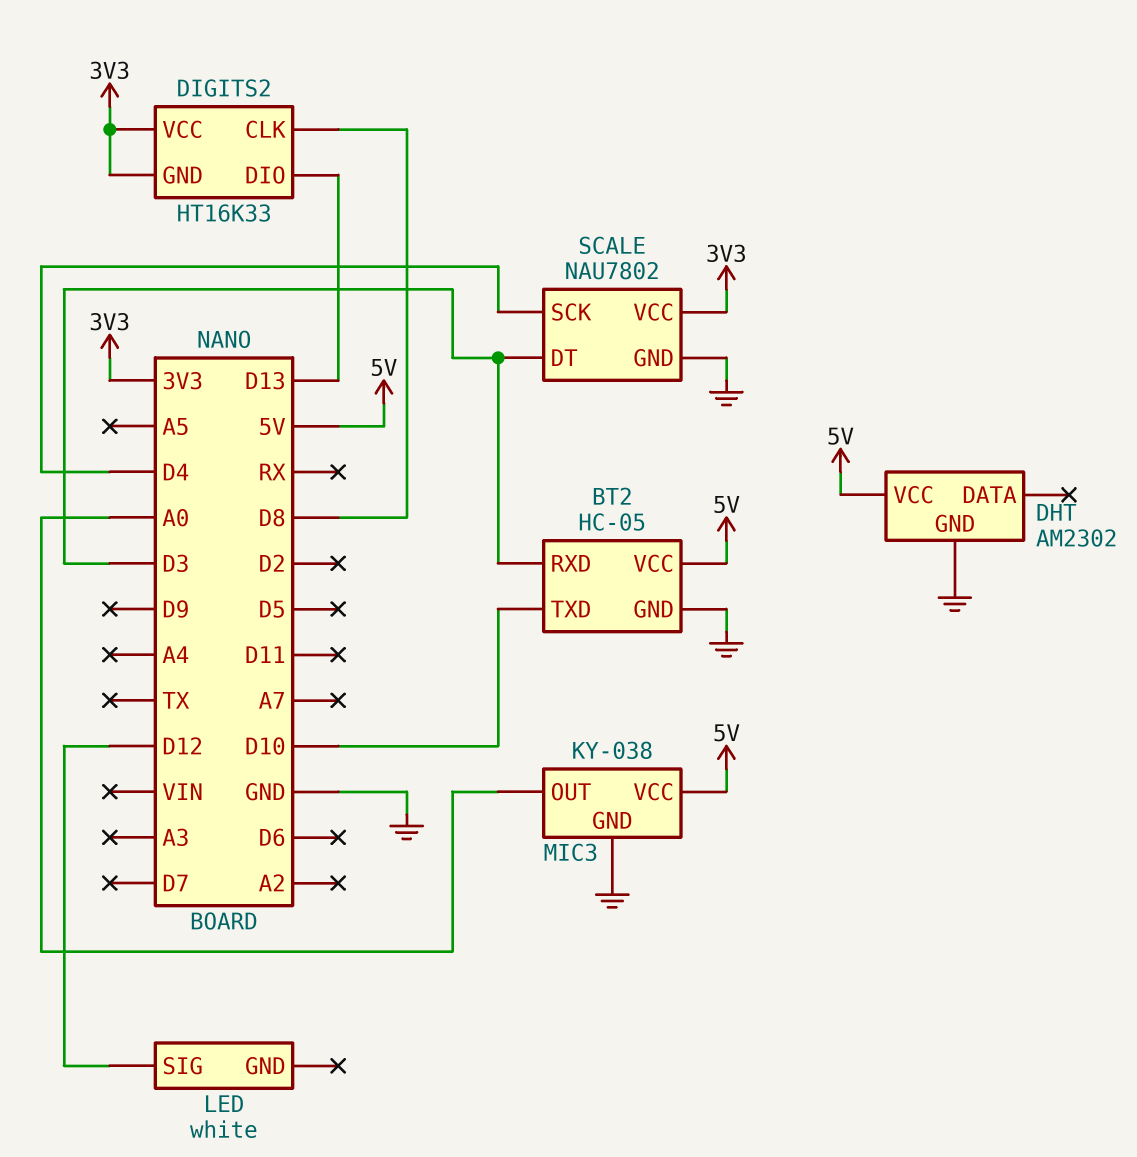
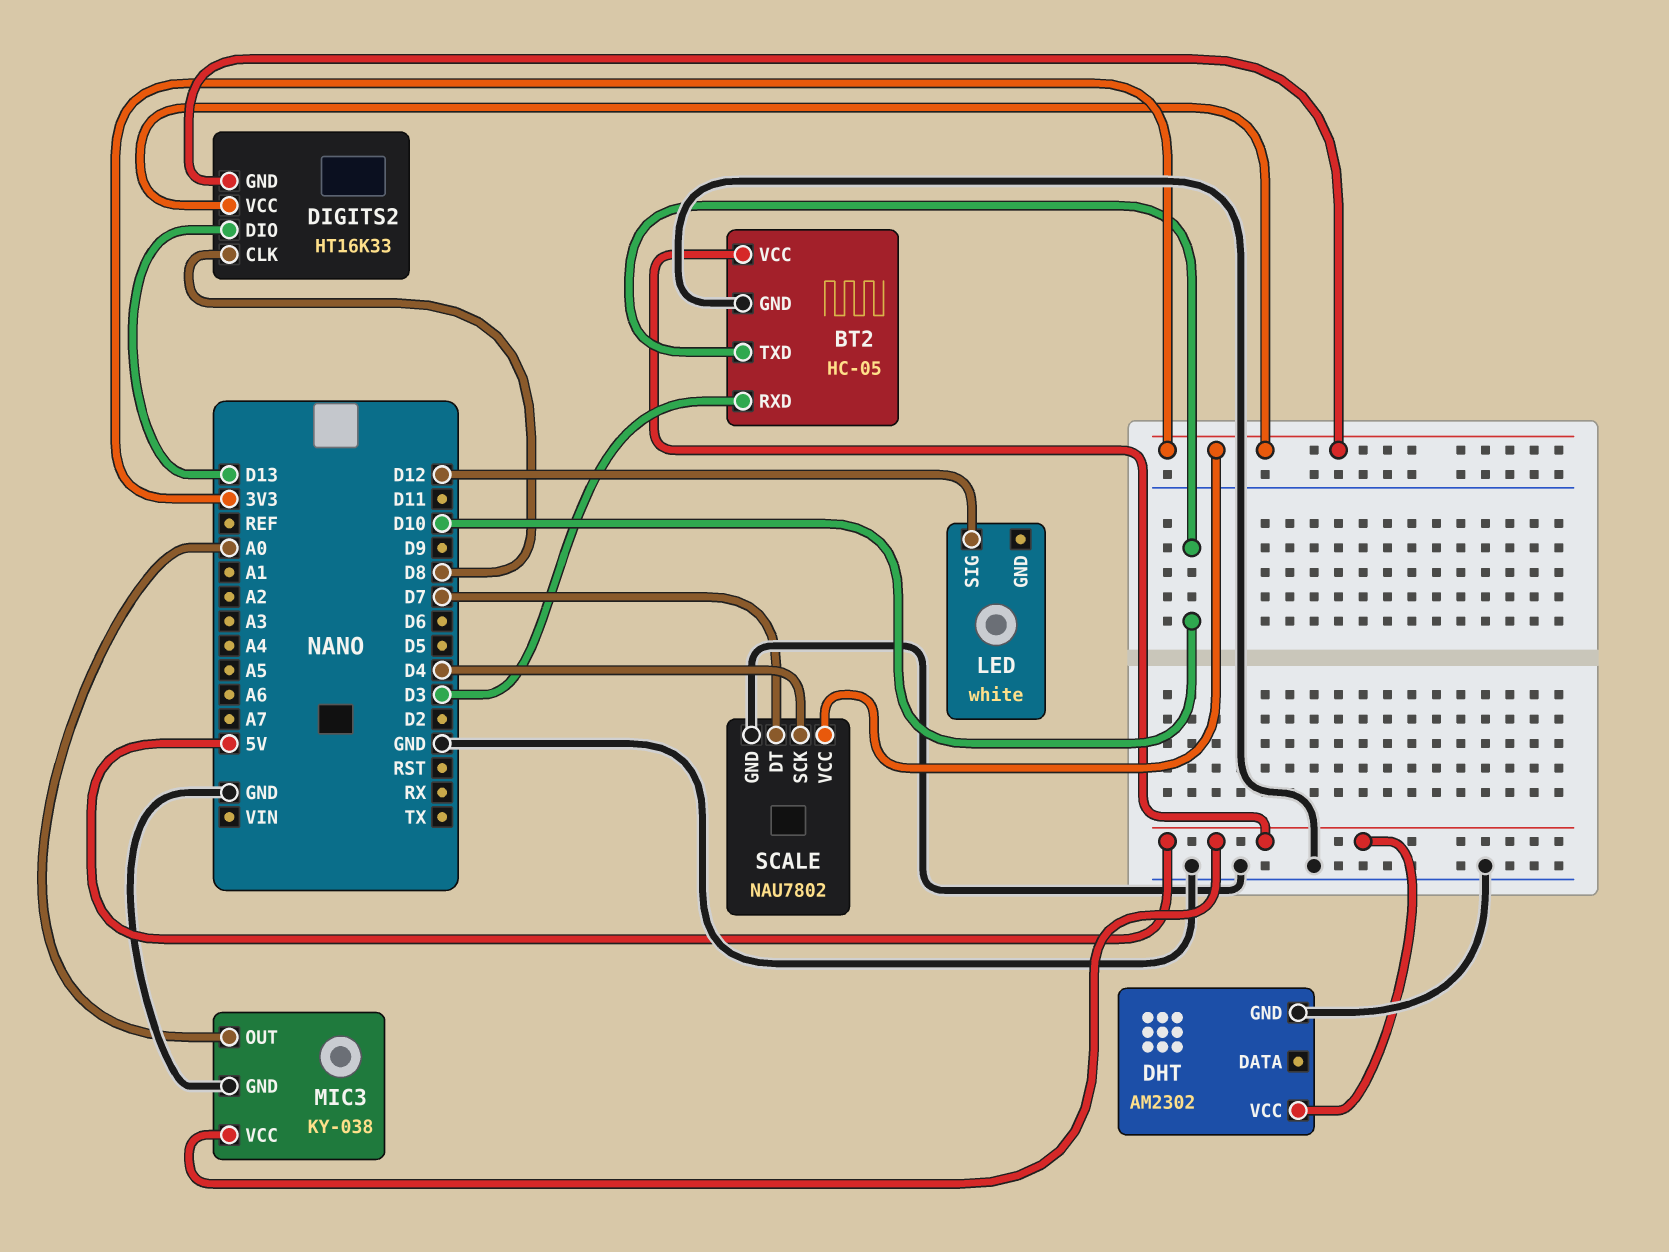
SCALE pin DT: D3 -> D7

